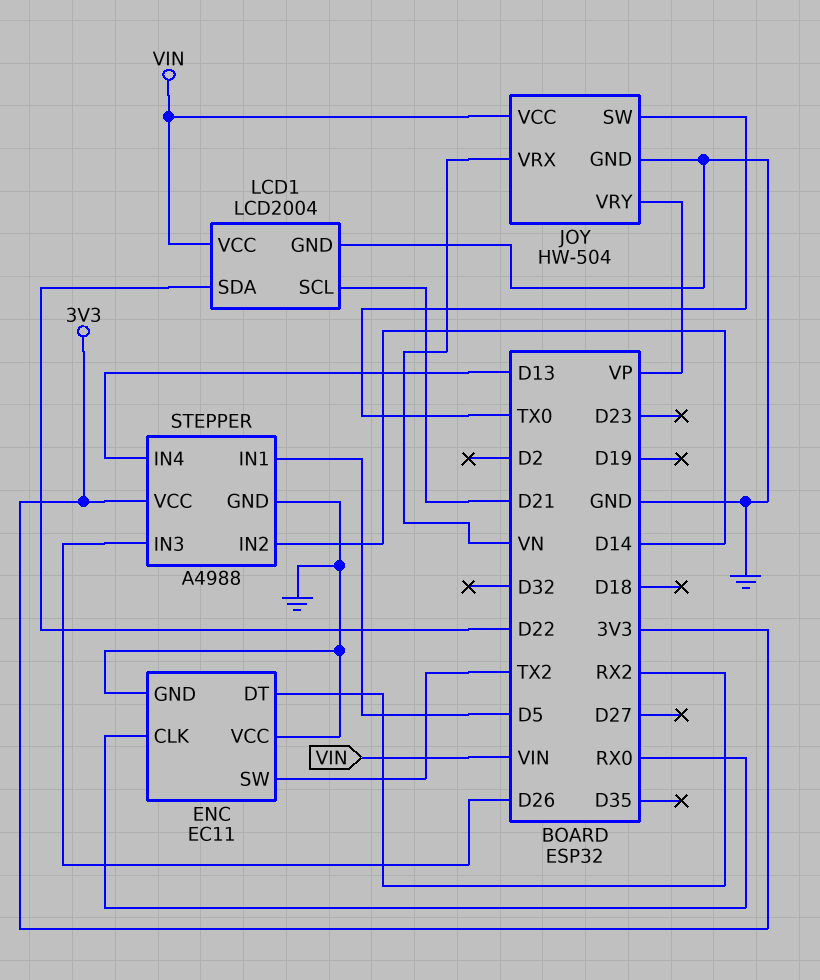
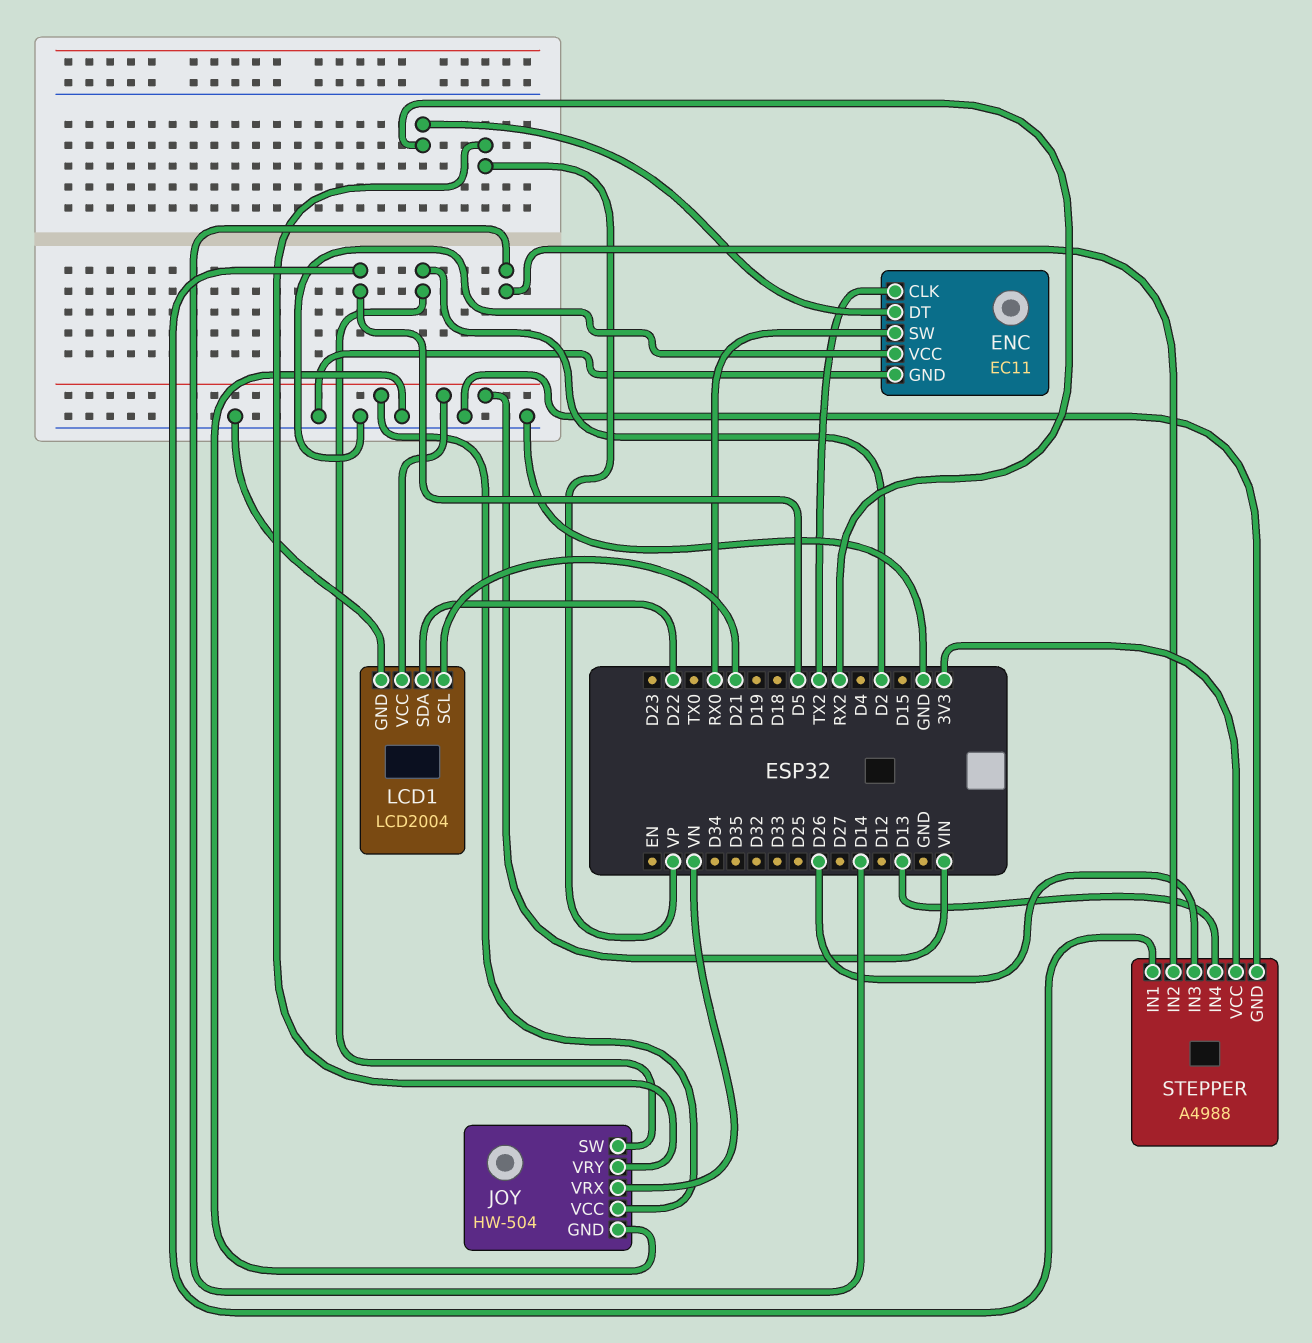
ENC pin CLK: RX0 -> TX2
ENC pin SW: TX2 -> RX0
JOY pin SW: TX0 -> D2

